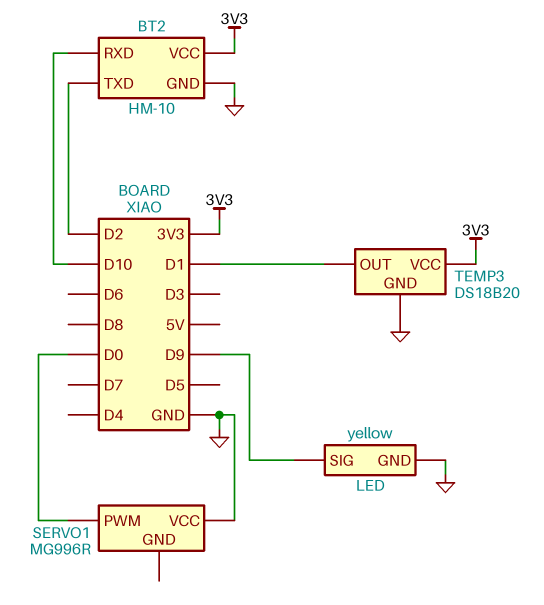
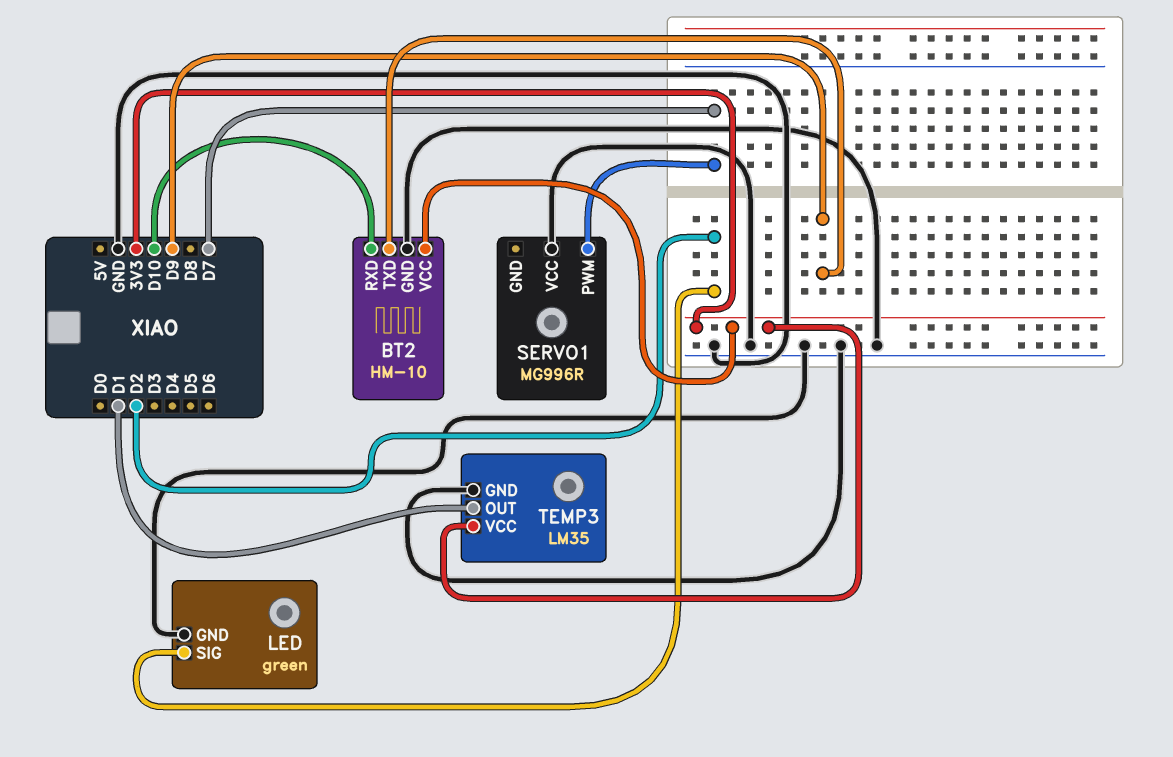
BT2 pin TXD: D2 -> D9
LED: yellow -> green
LED pin SIG: D9 -> D2
SERVO1 pin PWM: D0 -> D7
TEMP3: DS18B20 -> LM35

